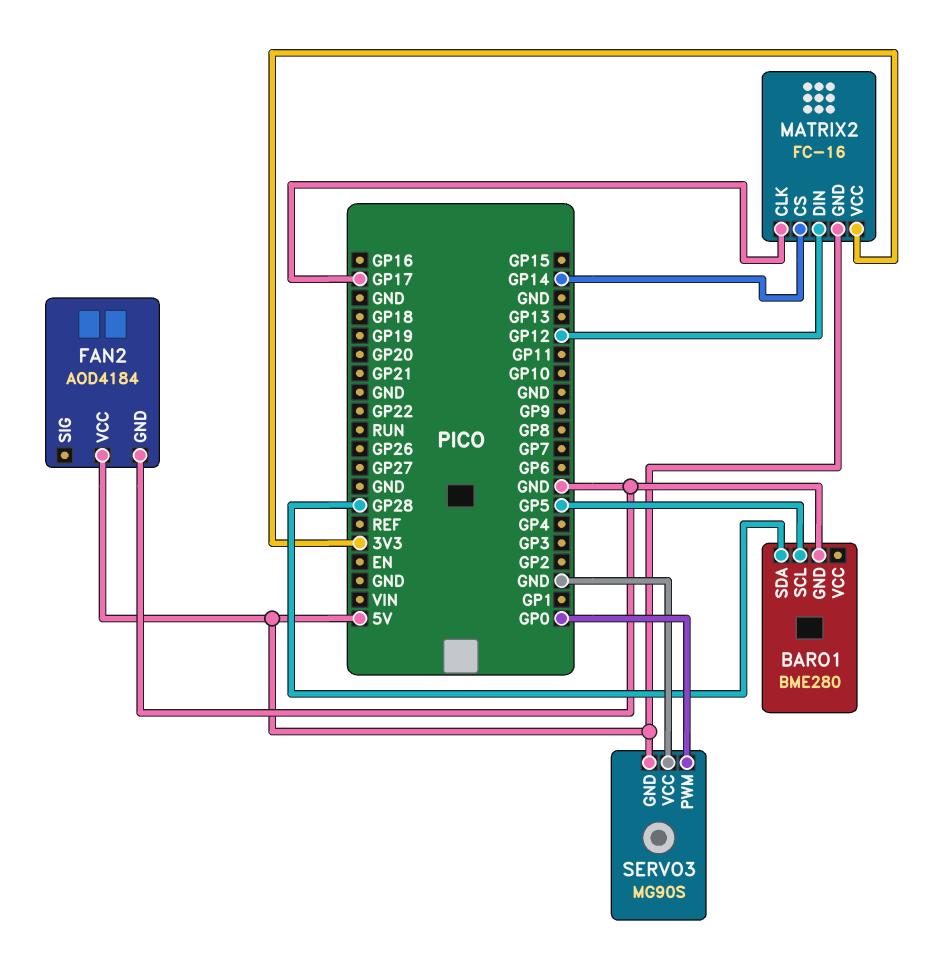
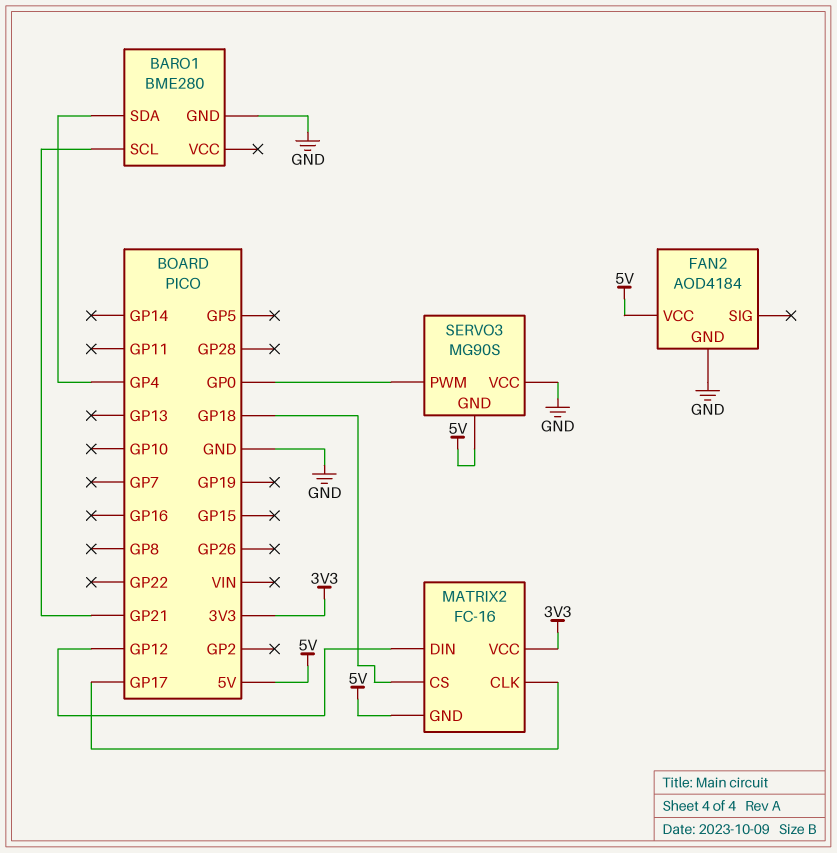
BARO1 pin SCL: GP5 -> GP21
BARO1 pin SDA: GP28 -> GP4
MATRIX2 pin CS: GP14 -> GP18

